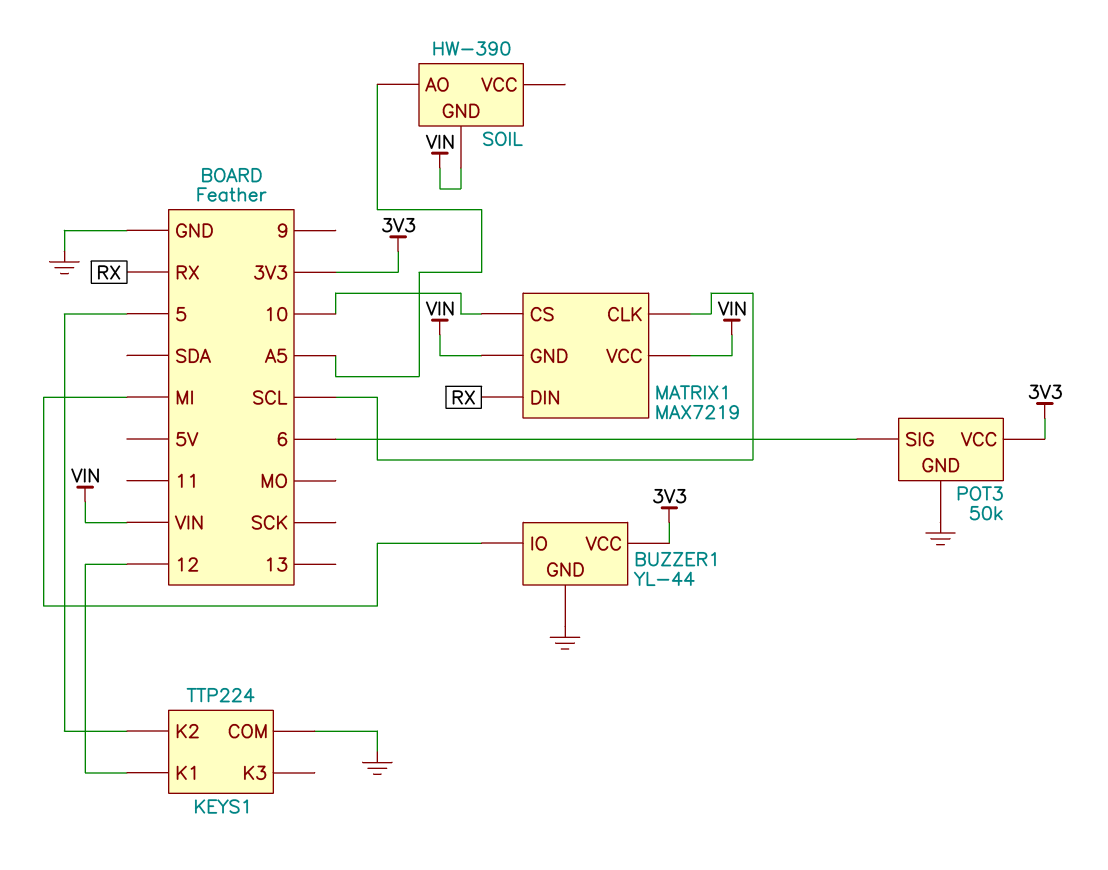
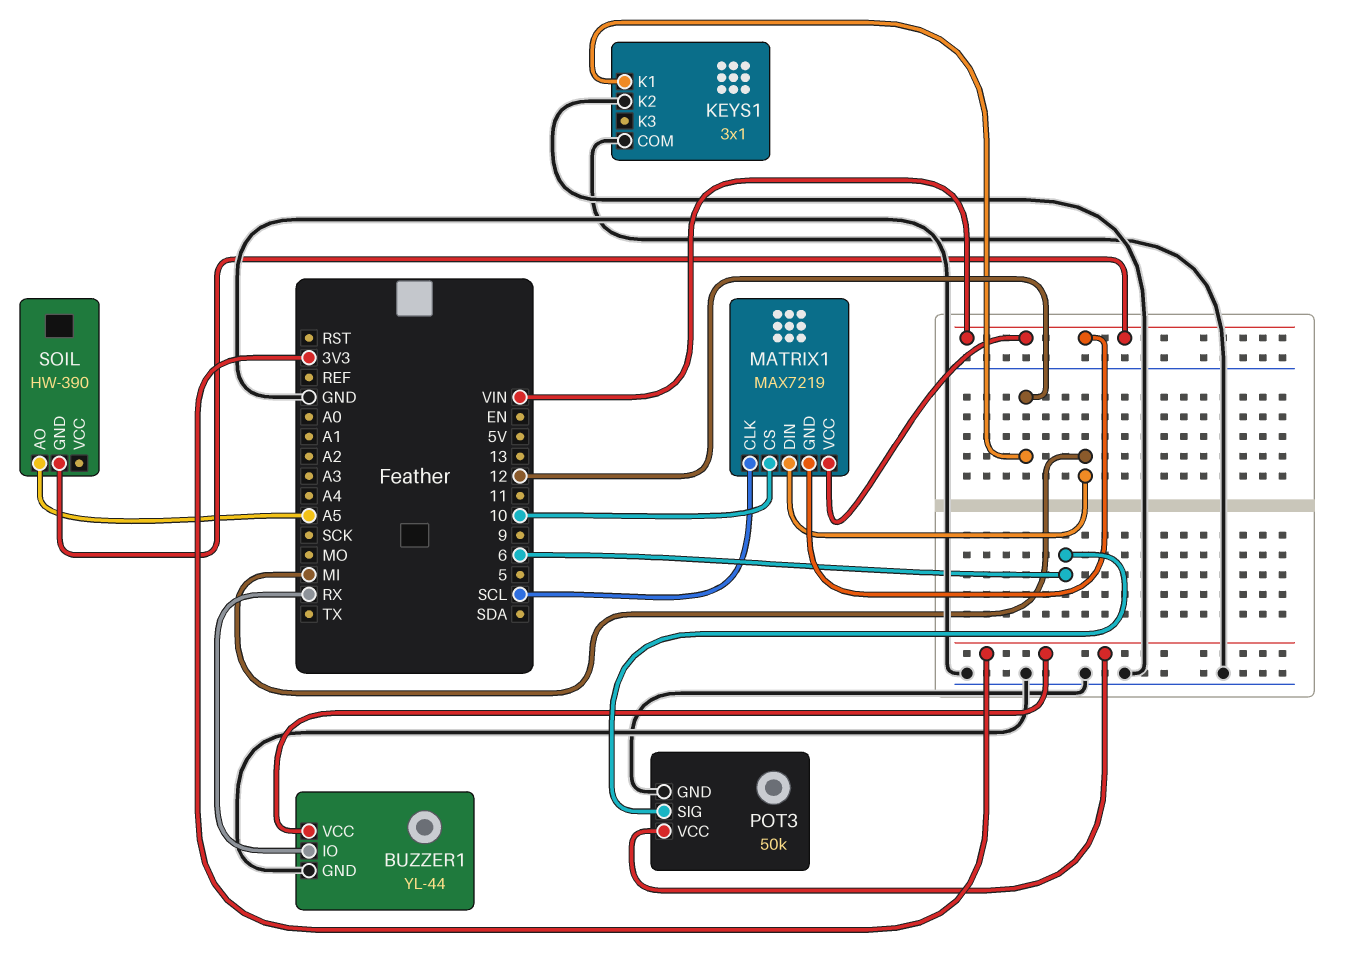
BUZZER1 pin IO: MI -> RX
KEYS1: TTP224 -> 3x1
KEYS1 pin K2: 5 -> GND
MATRIX1 pin DIN: RX -> MI

